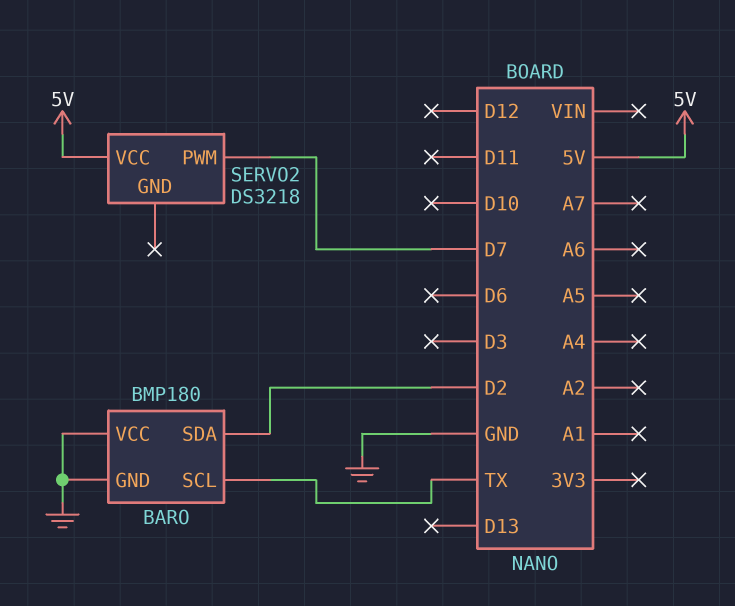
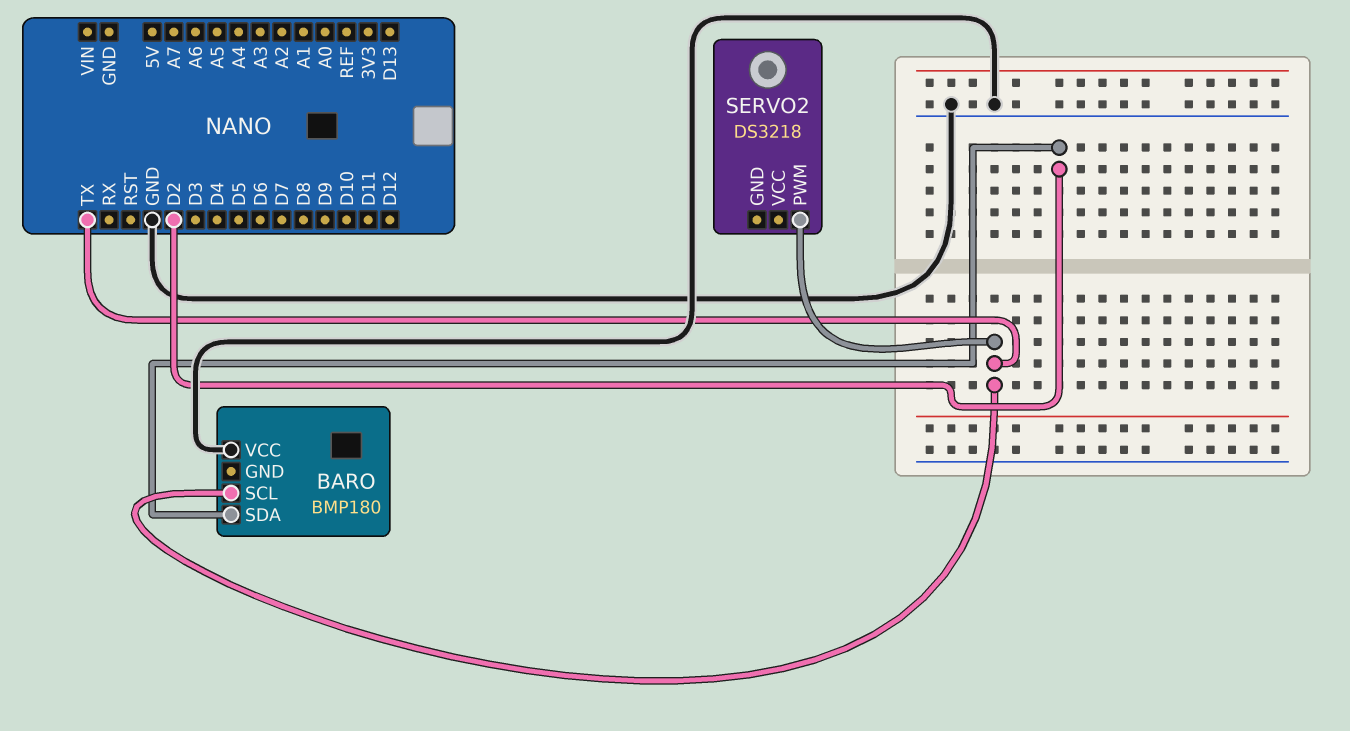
BARO pin GND: GND -> none
SERVO2 pin PWM: D7 -> TX
SERVO2 pin VCC: 5V -> none

